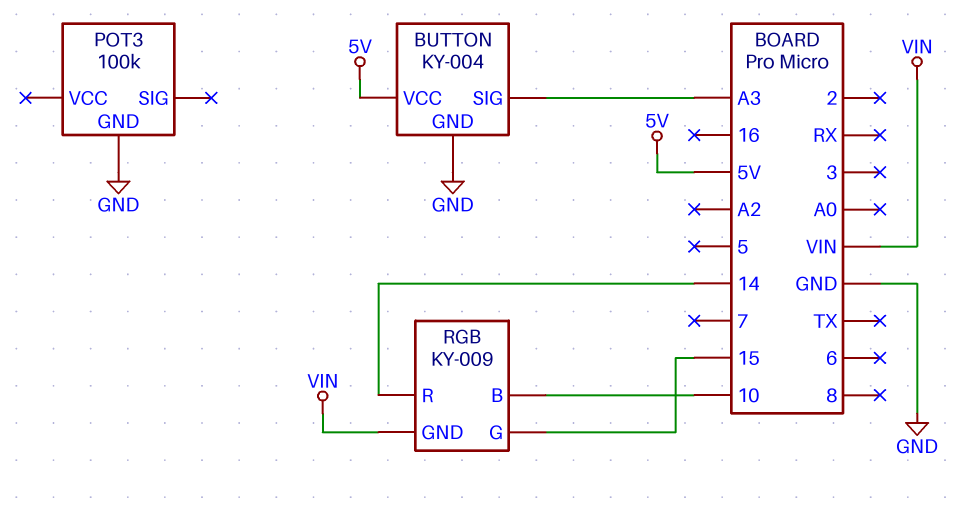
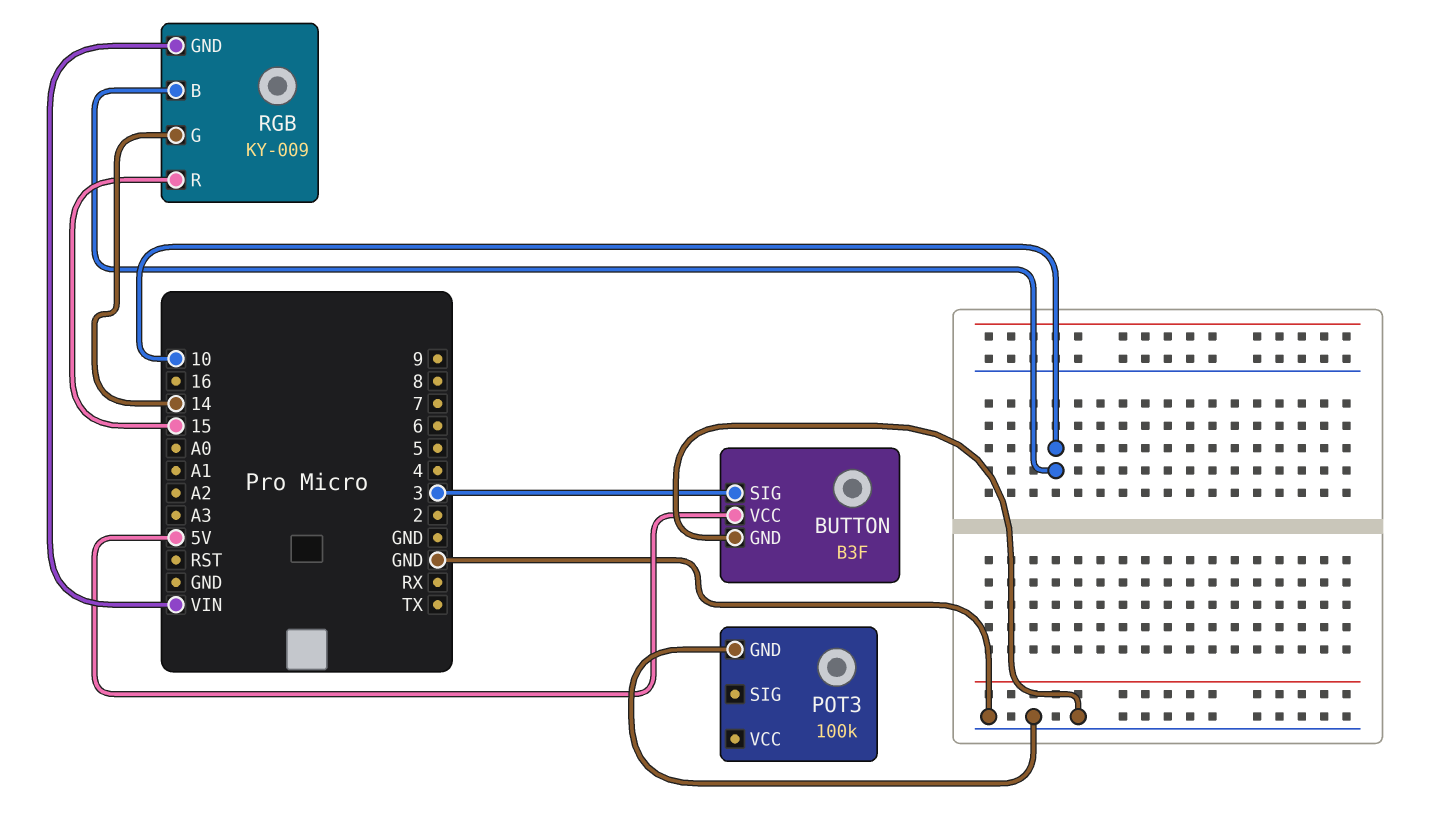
BUTTON: KY-004 -> B3F
BUTTON pin SIG: A3 -> 3
RGB pin G: 15 -> 14
RGB pin R: 14 -> 15

